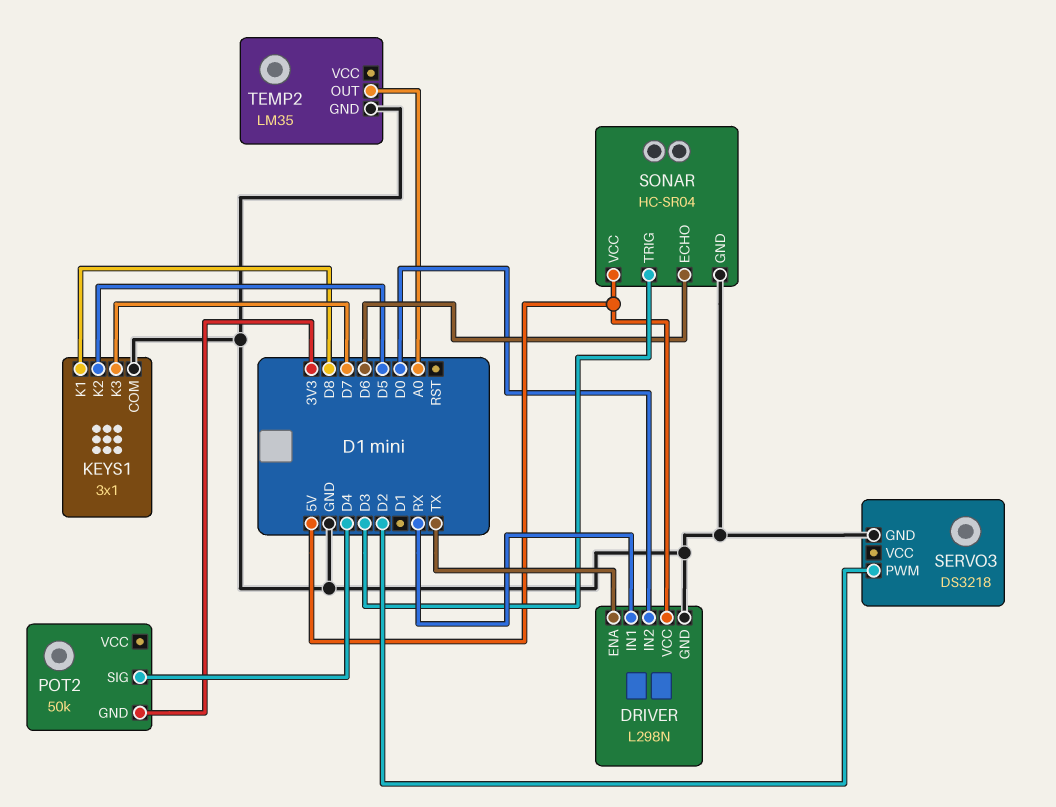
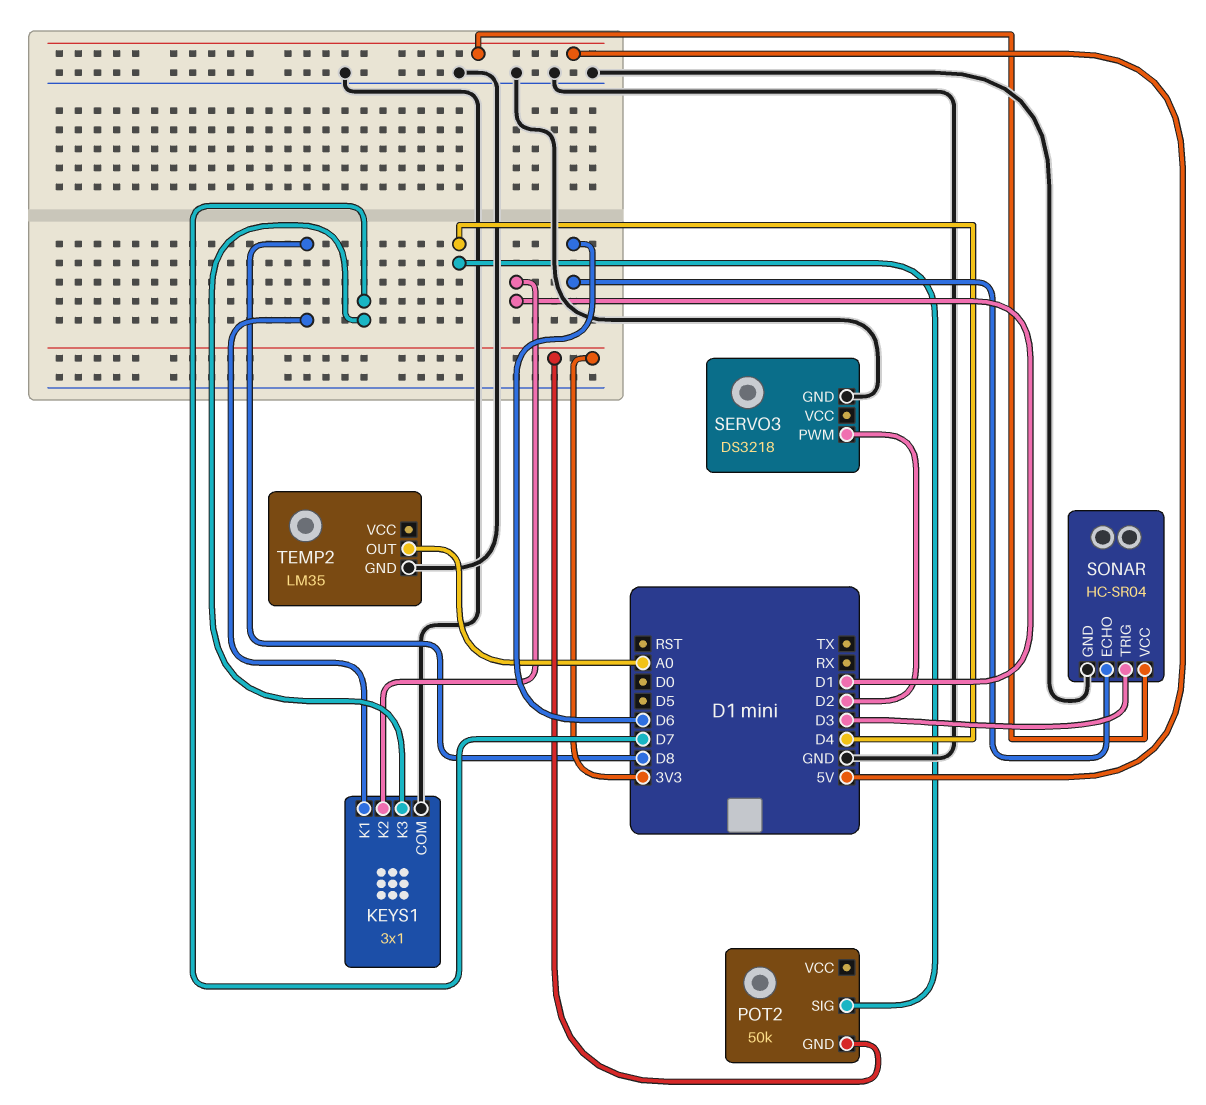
DRIVER: L298N -> none
DRIVER pin ENA: TX -> none
DRIVER pin GND: GND -> none
DRIVER pin IN1: RX -> none
DRIVER pin IN2: D0 -> none
DRIVER pin VCC: 5V -> none
KEYS1 pin K2: D5 -> D1

